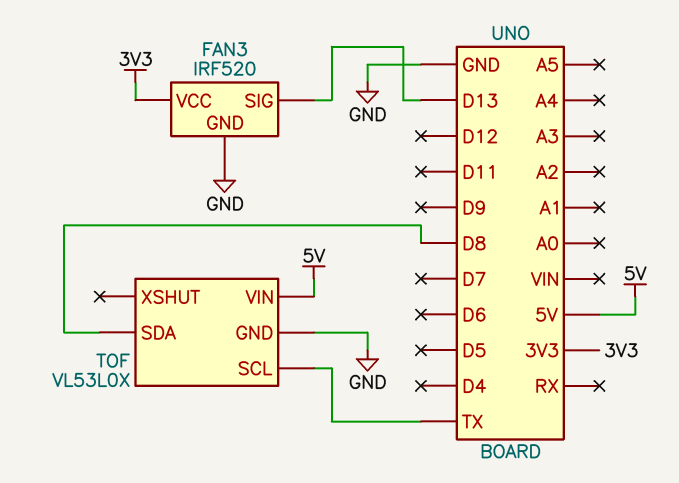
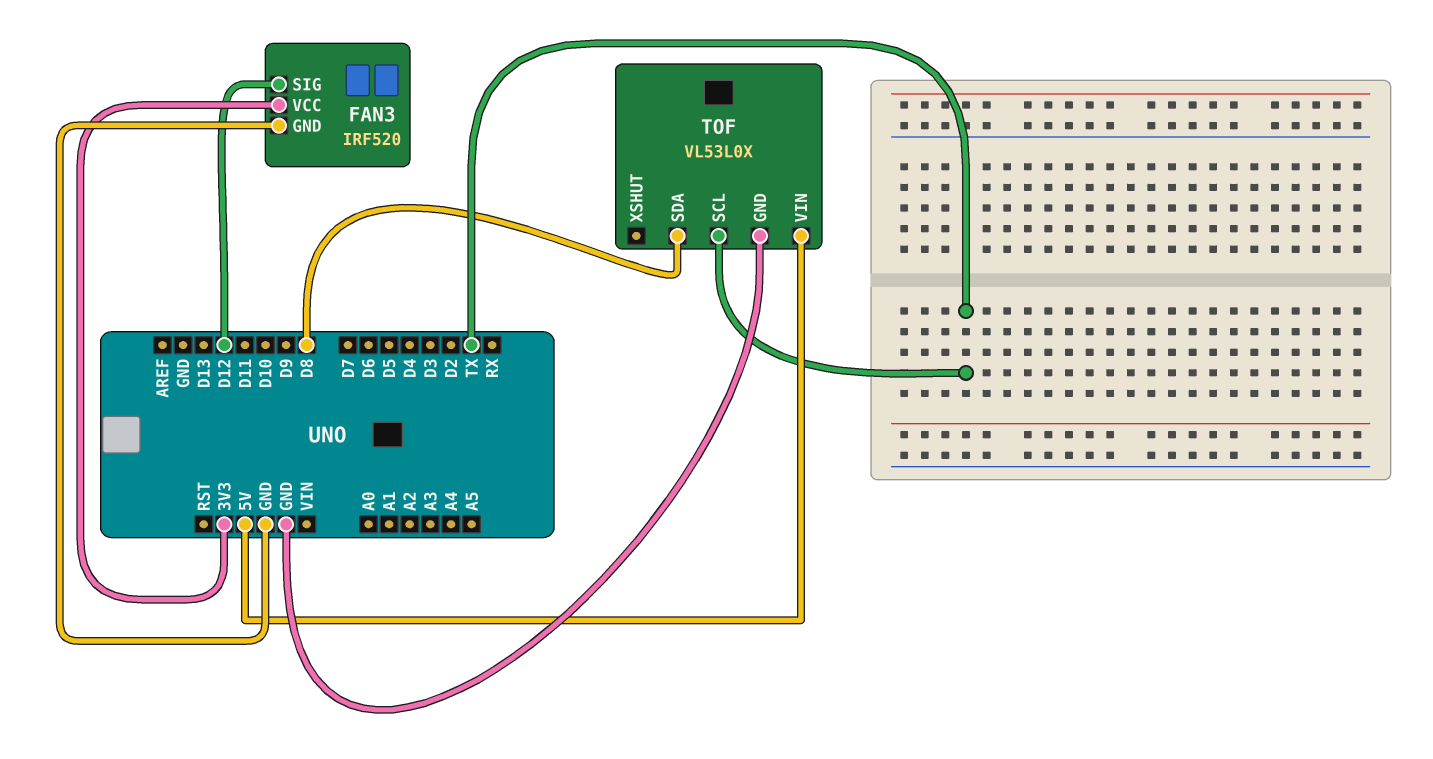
FAN3 pin SIG: D13 -> D12

